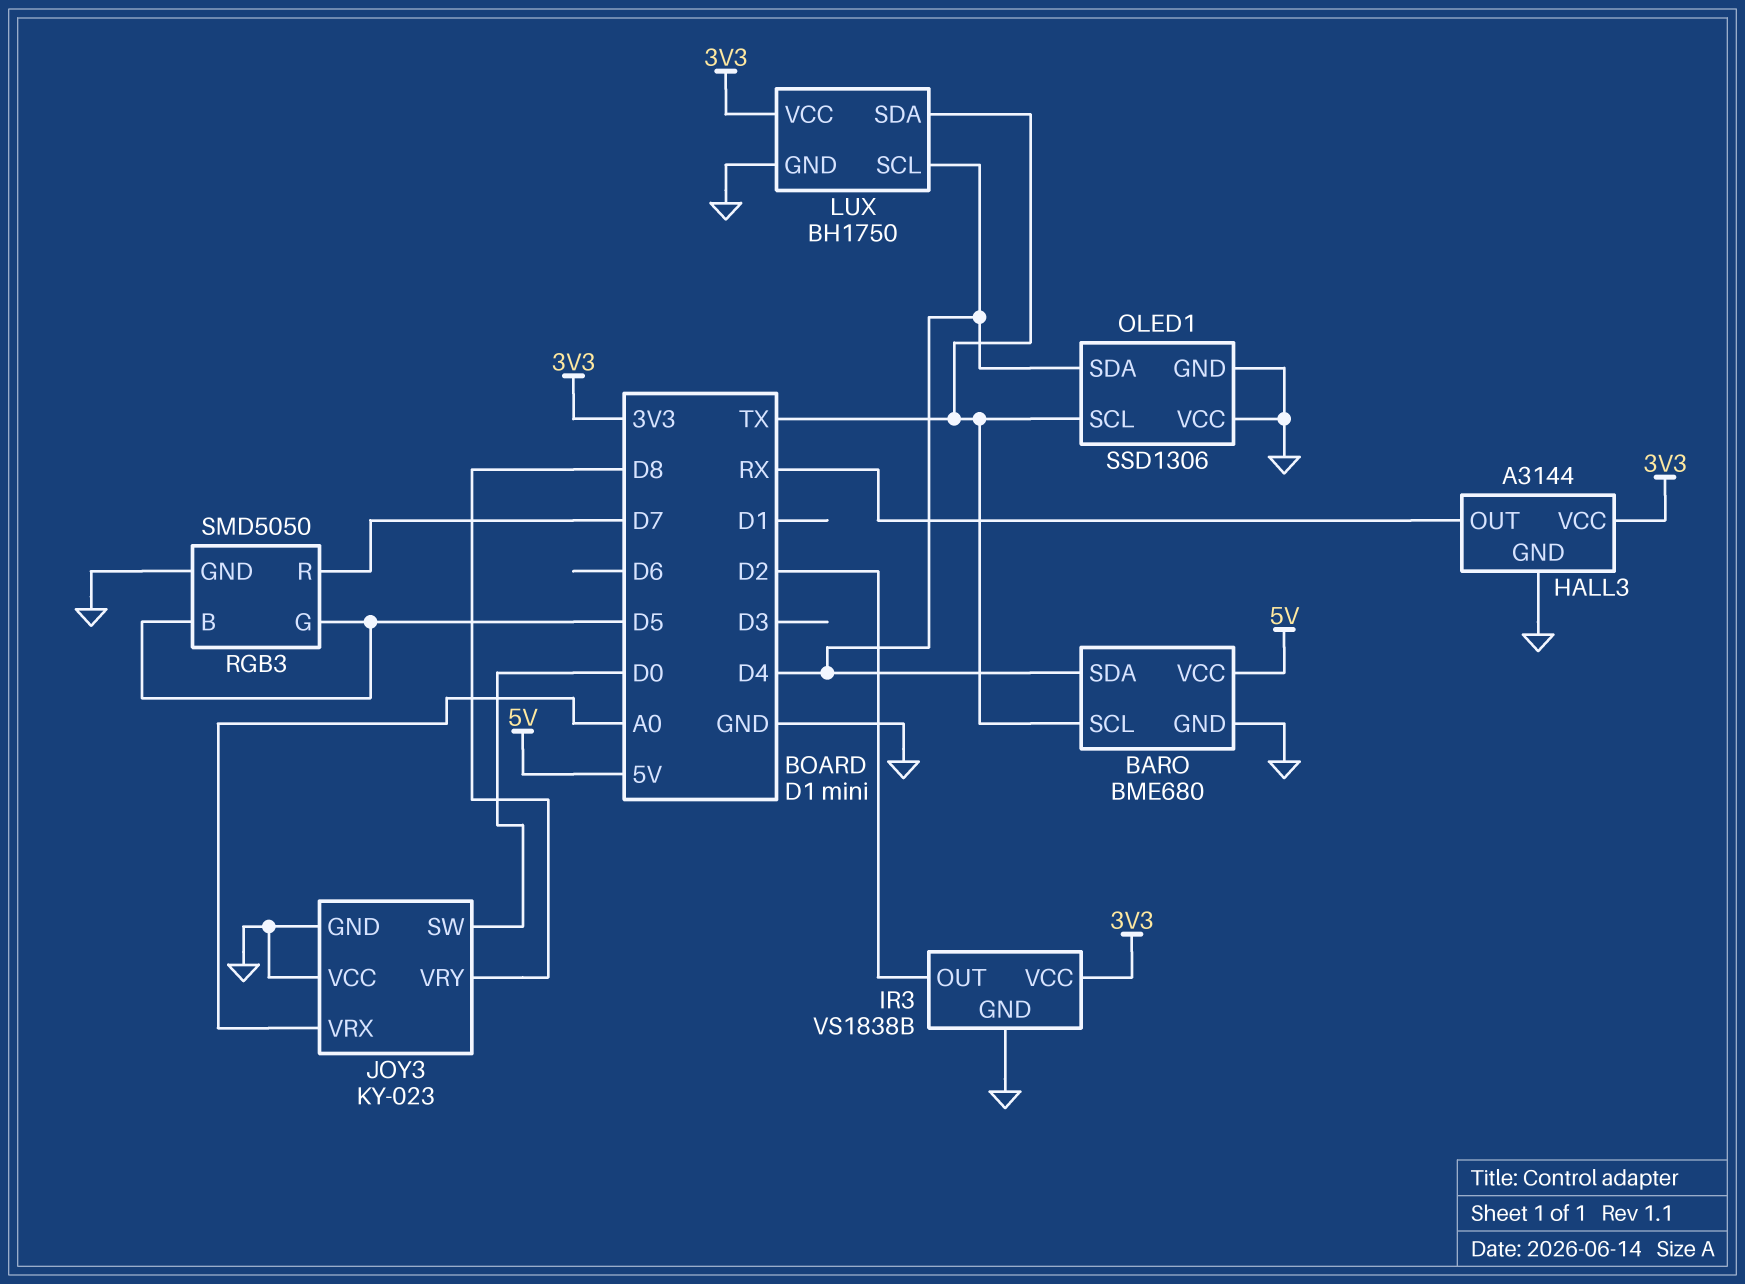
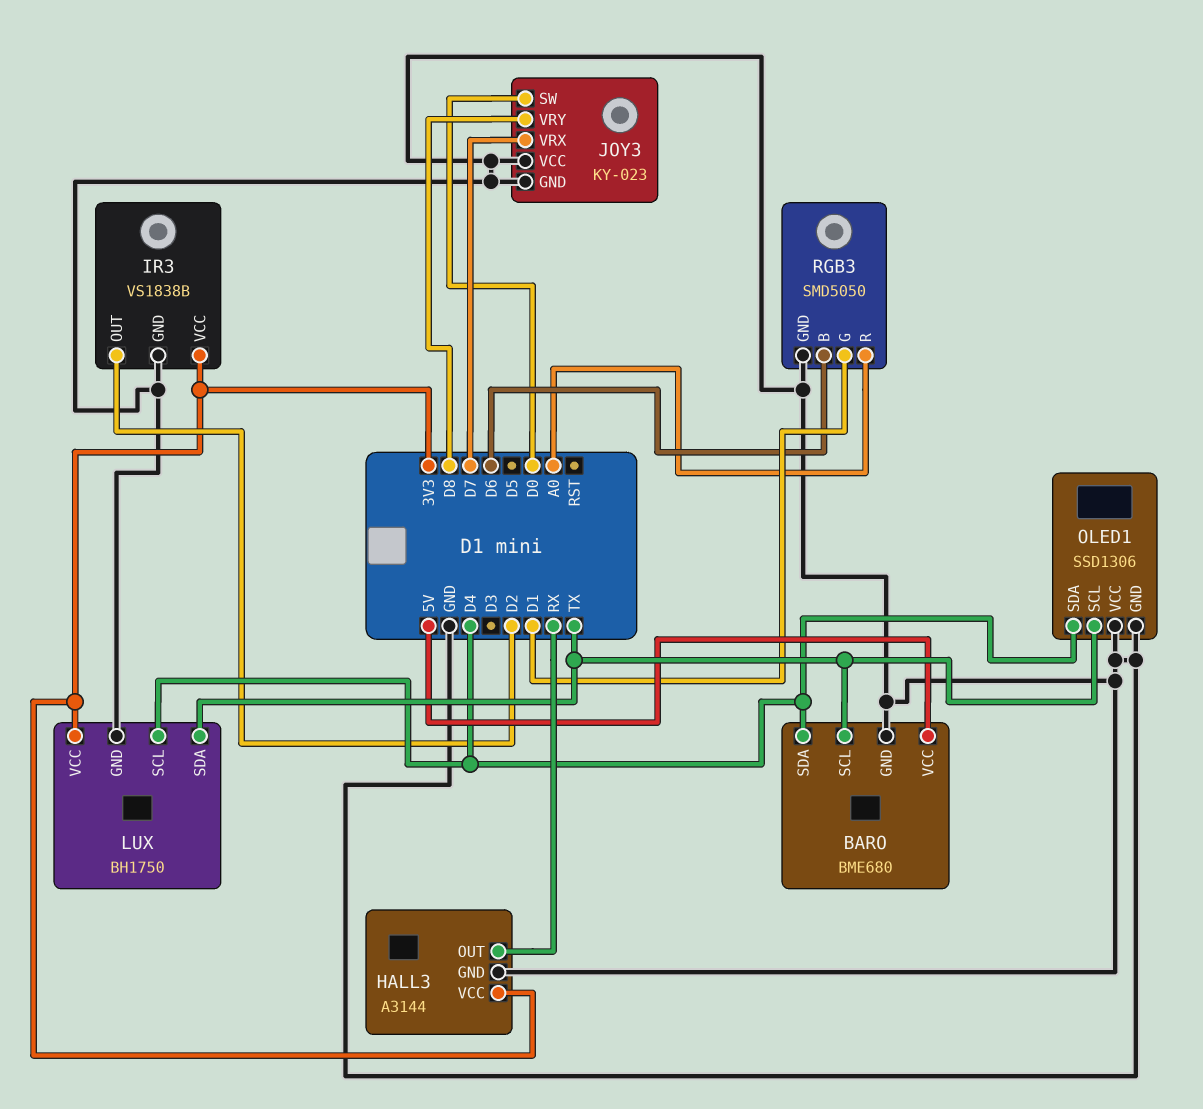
JOY3 pin VRX: A0 -> D7
RGB3 pin B: D5 -> D6
RGB3 pin G: D5 -> D1
RGB3 pin R: D7 -> A0

